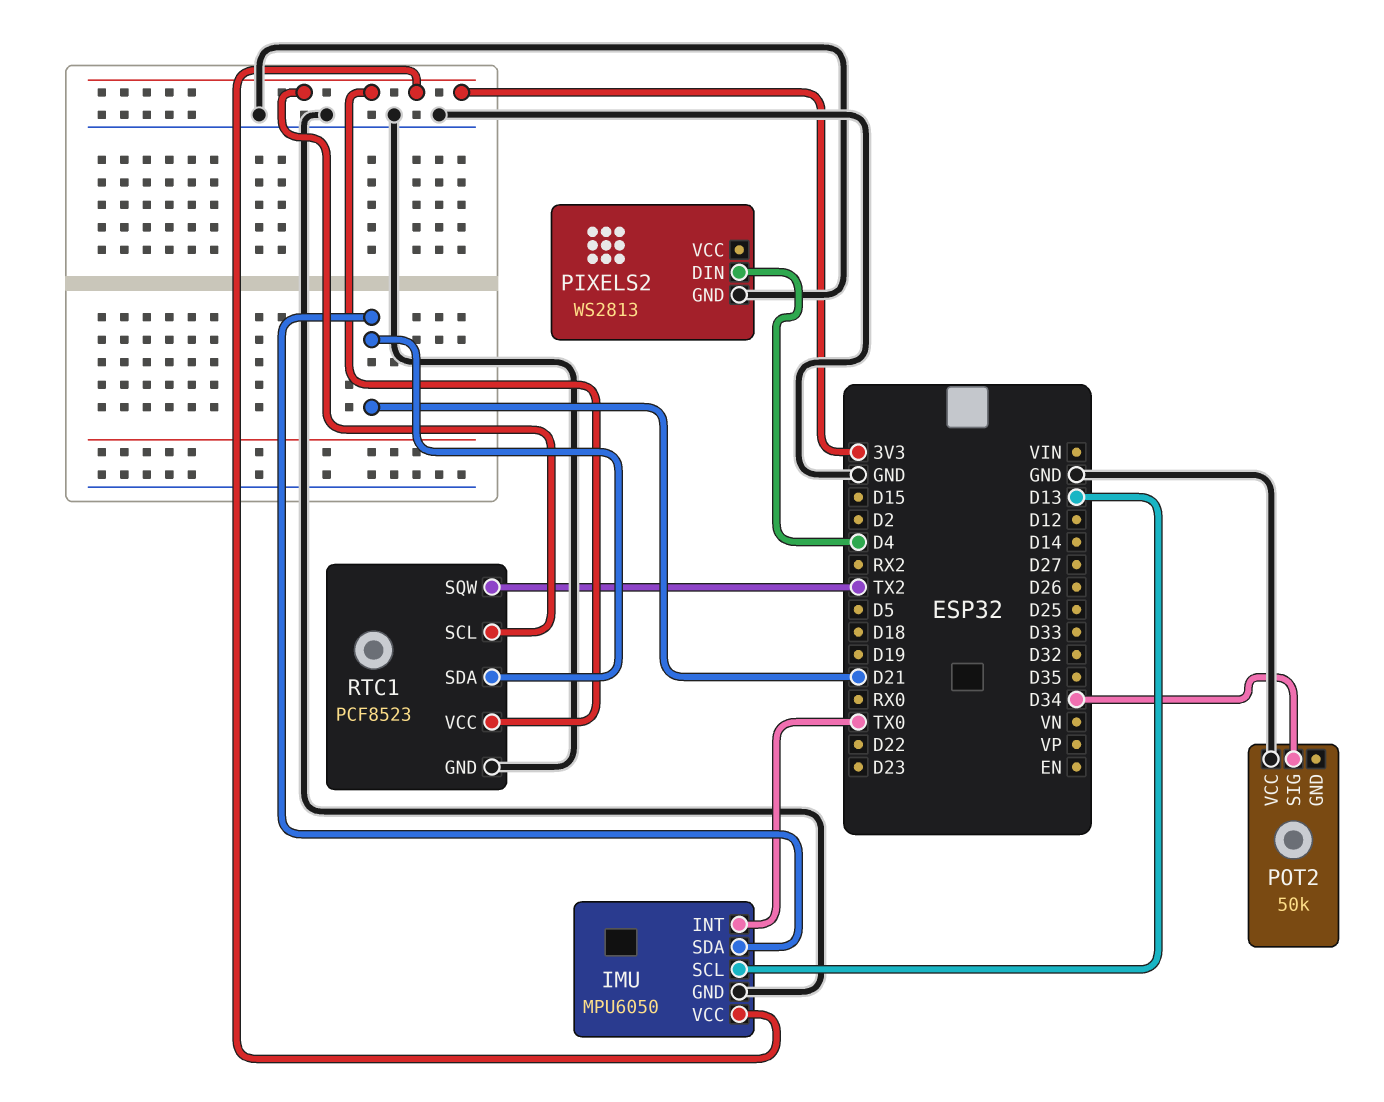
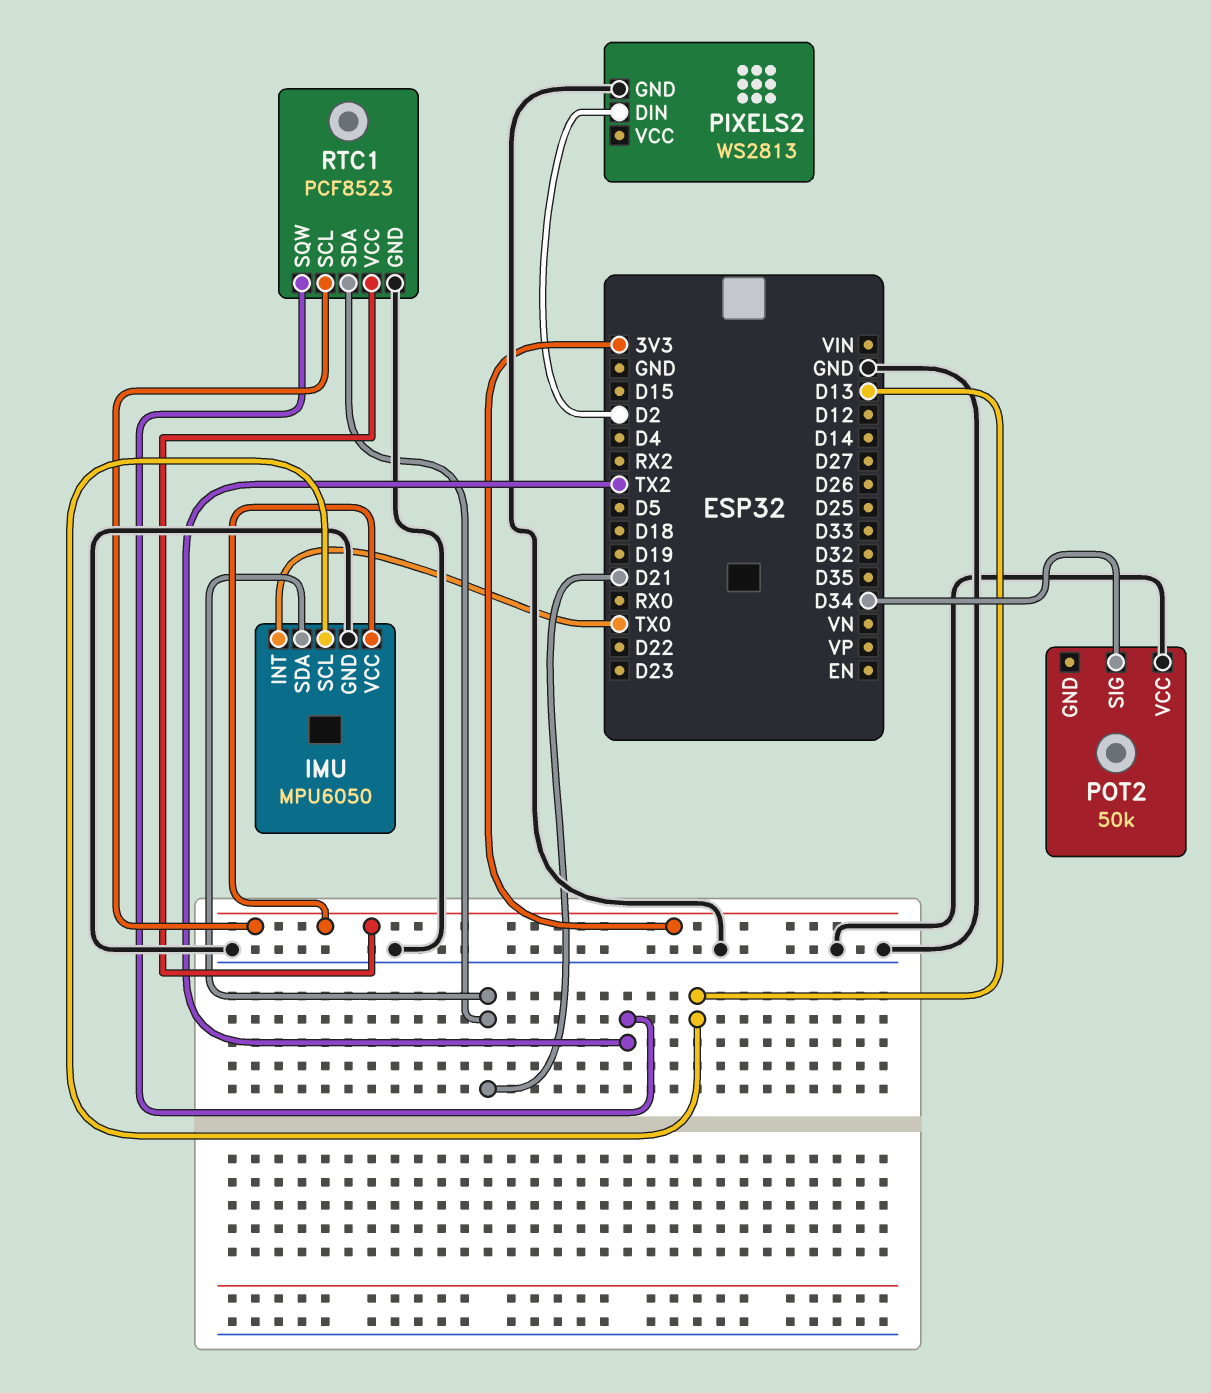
PIXELS2 pin DIN: D4 -> D2

